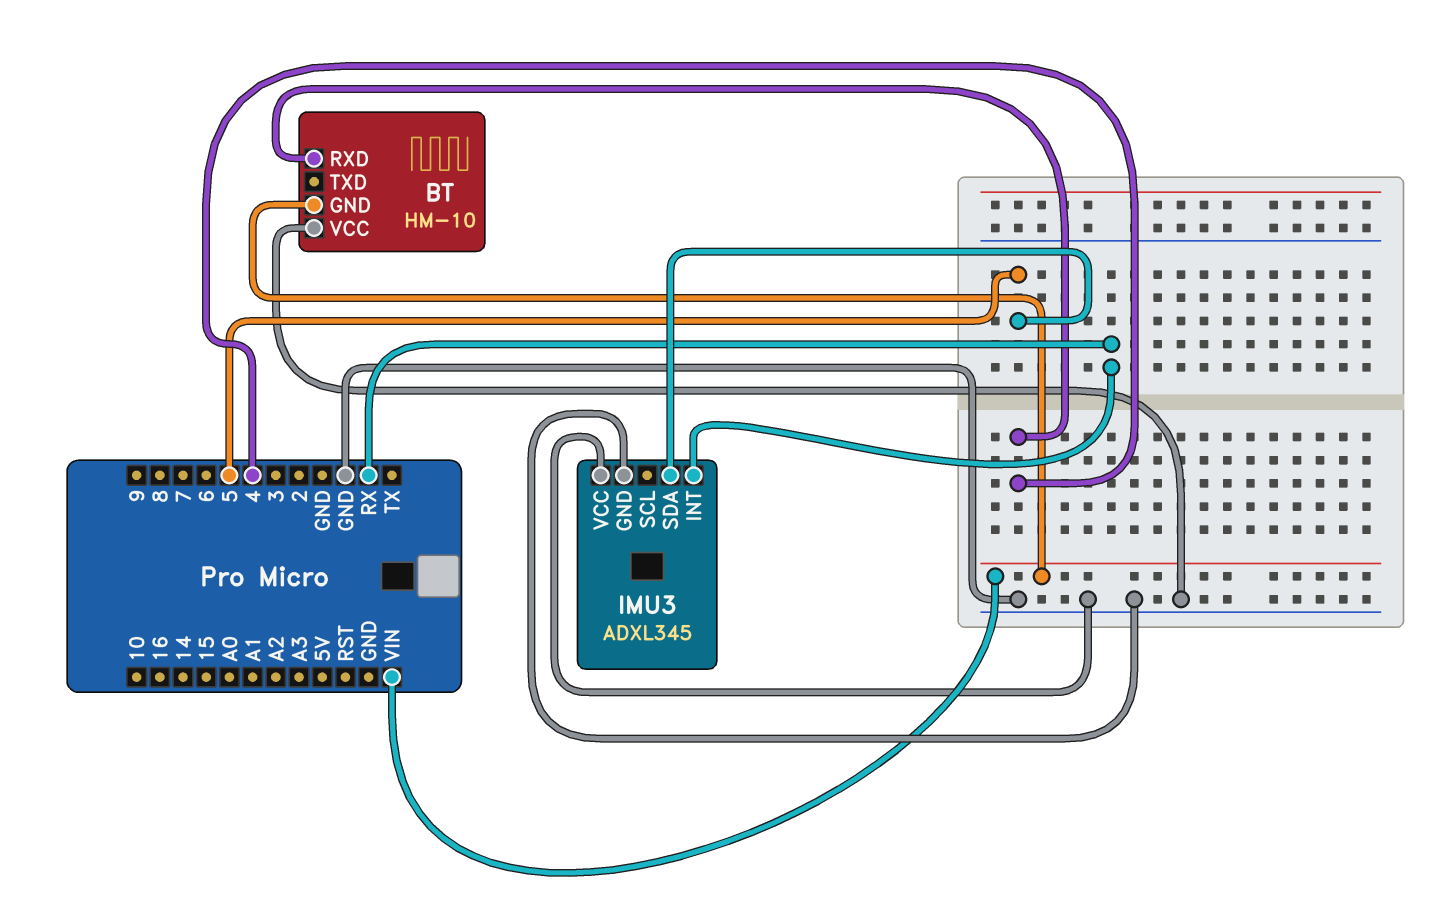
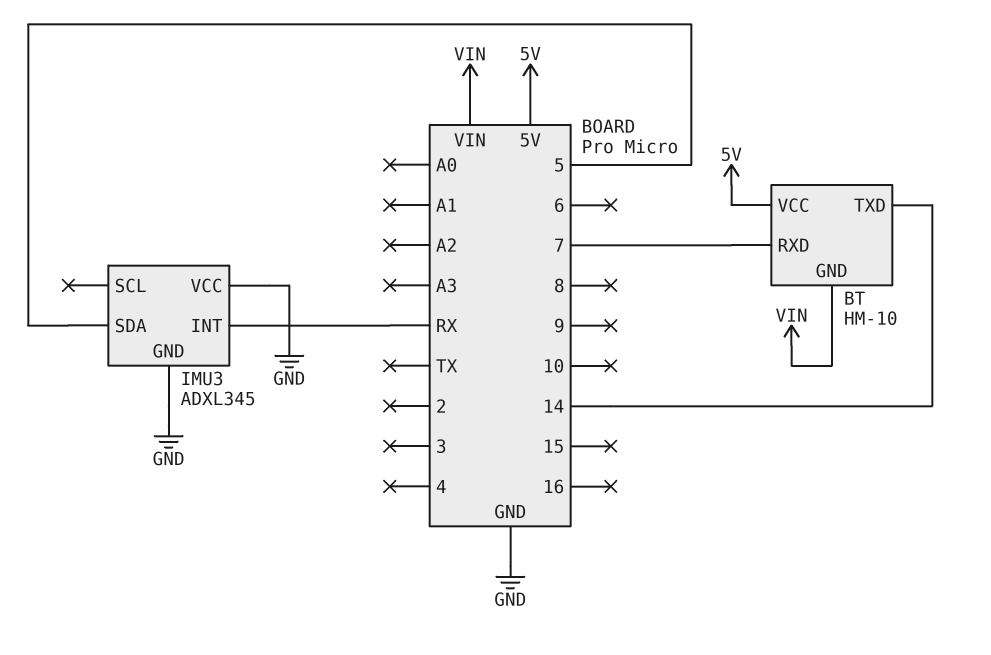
BT pin RXD: 4 -> 7
BT pin TXD: none -> 14
BT pin VCC: GND -> 5V

